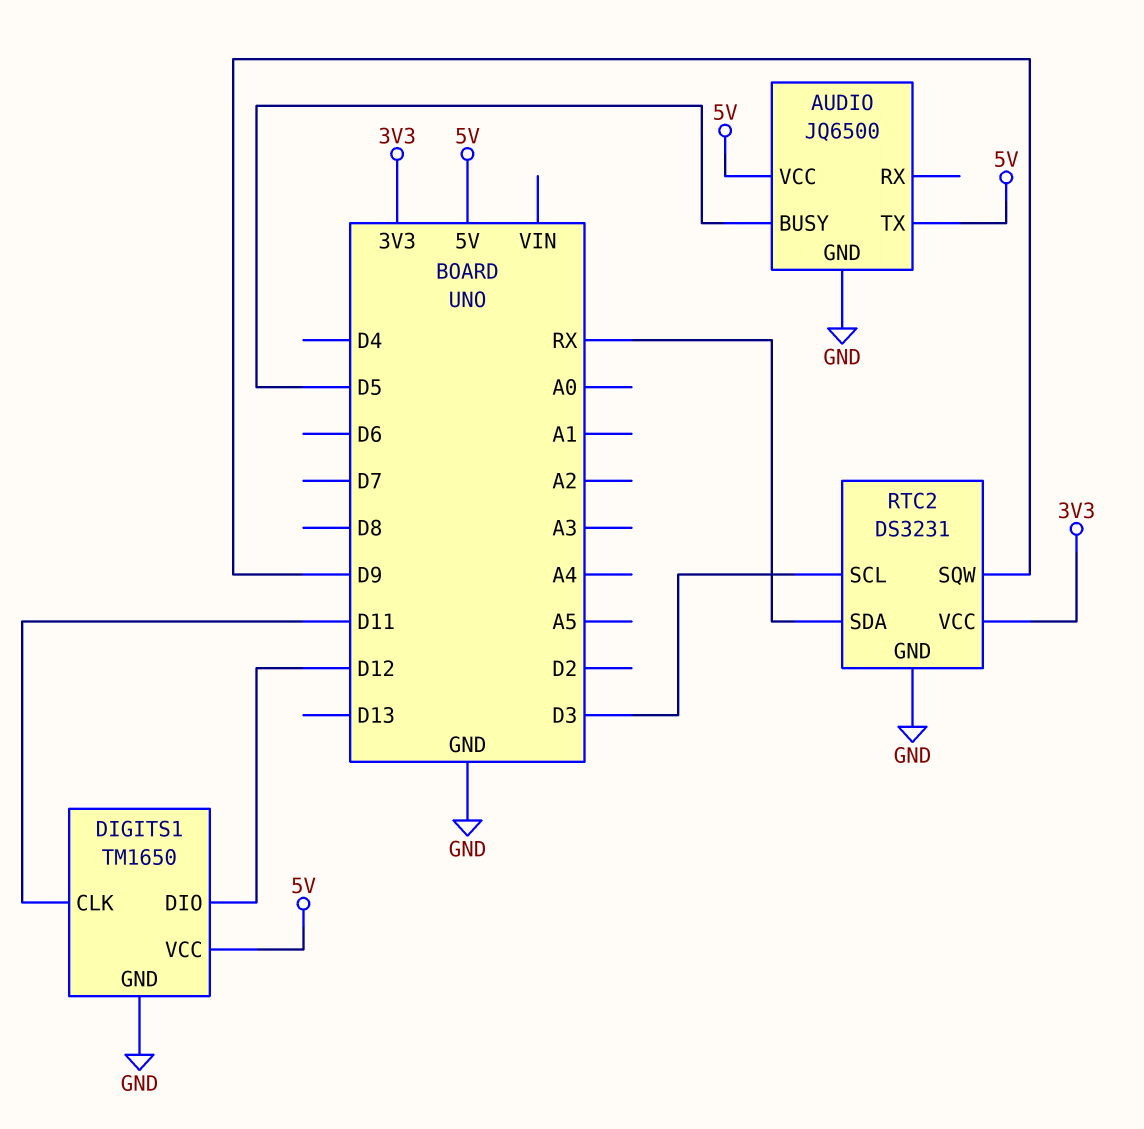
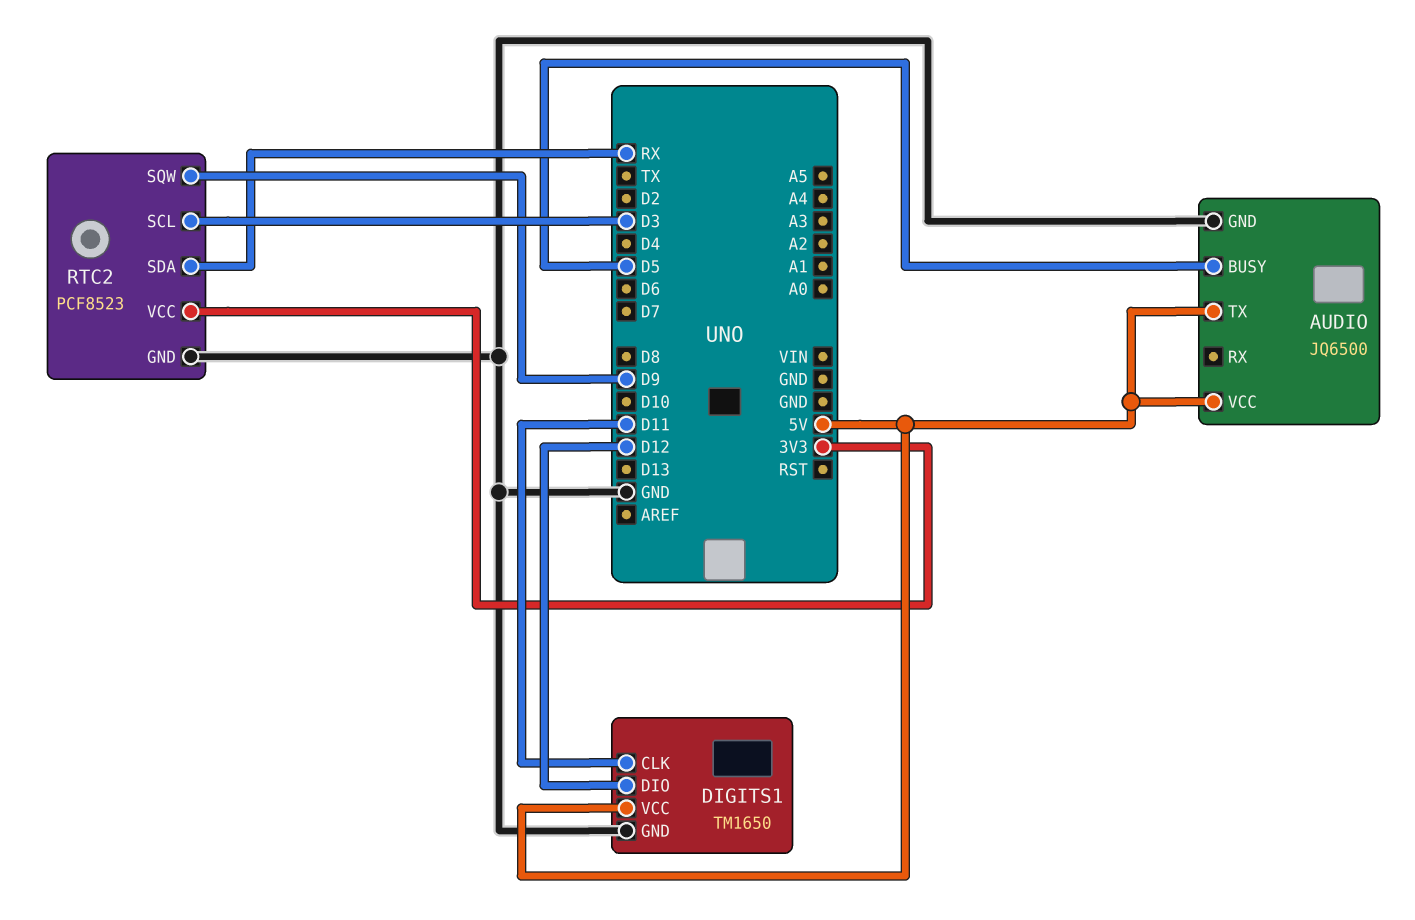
RTC2: DS3231 -> PCF8523

